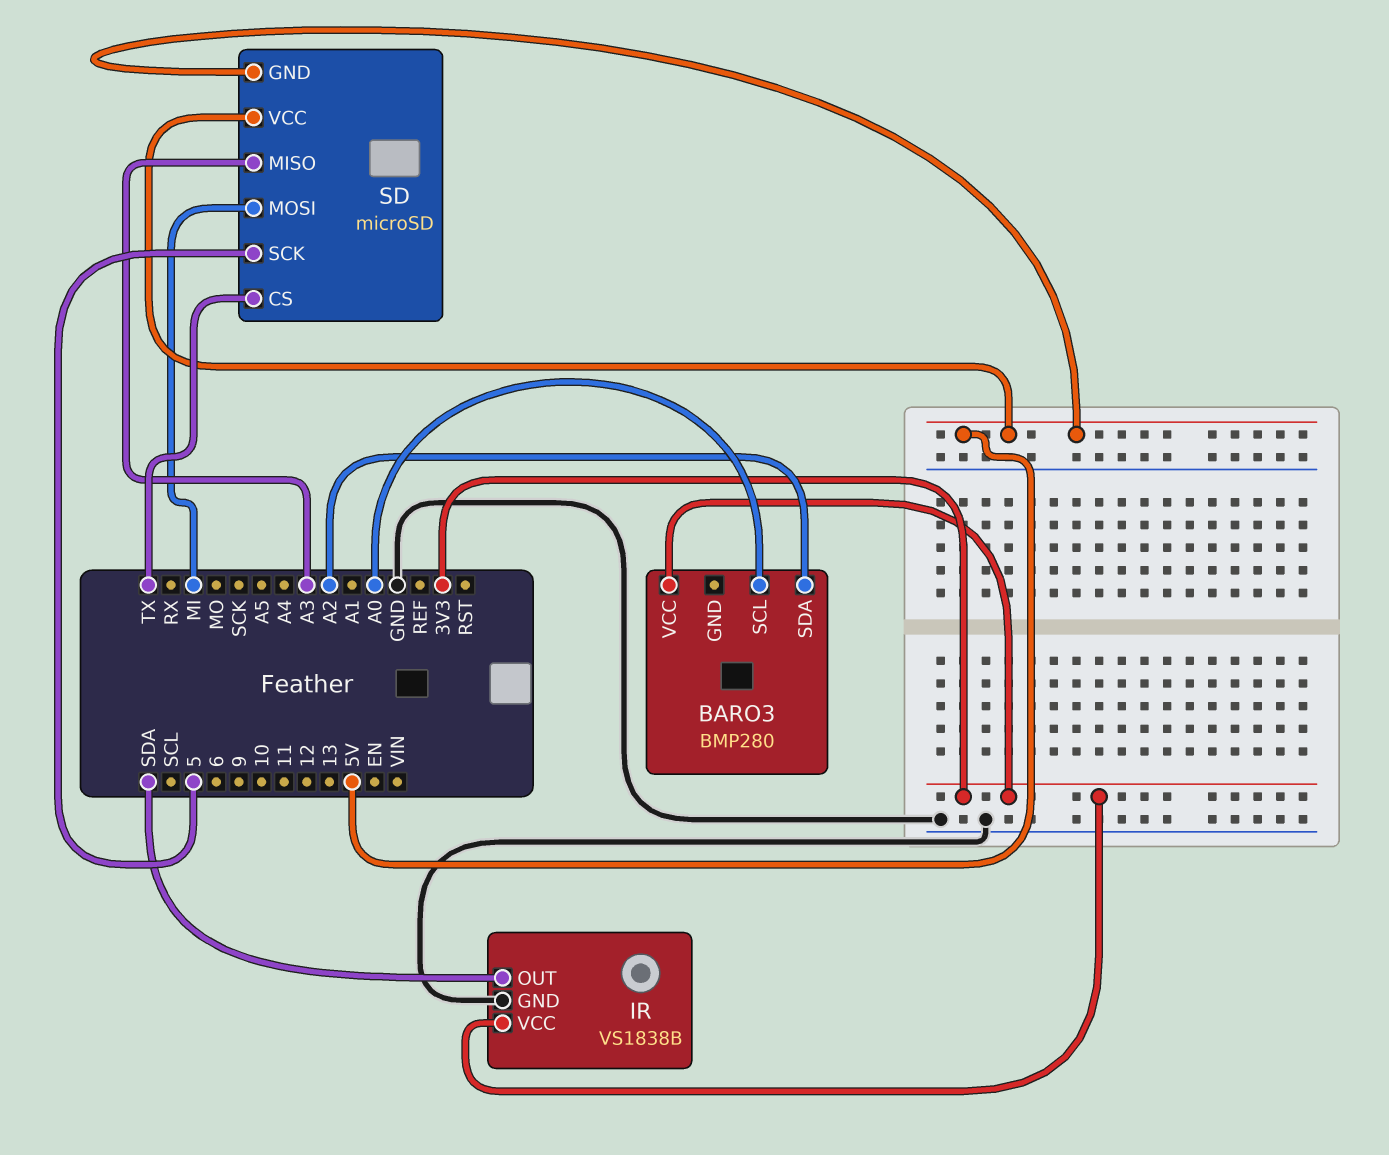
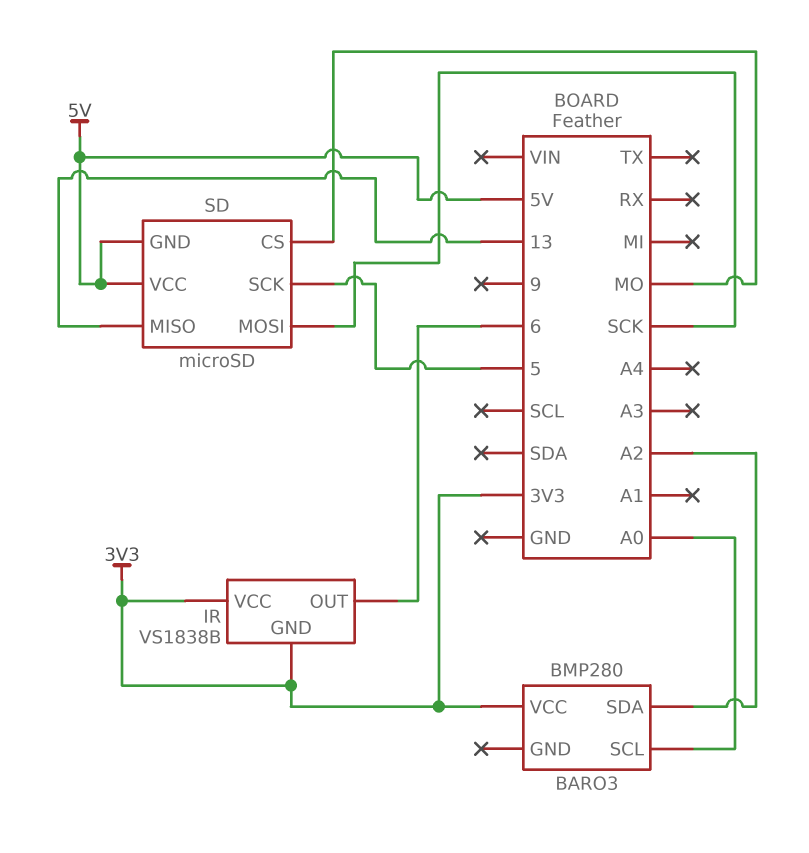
IR pin GND: GND -> 3V3
IR pin OUT: SDA -> 6
SD pin CS: TX -> MO
SD pin MISO: A3 -> 13
SD pin MOSI: MI -> SCK

